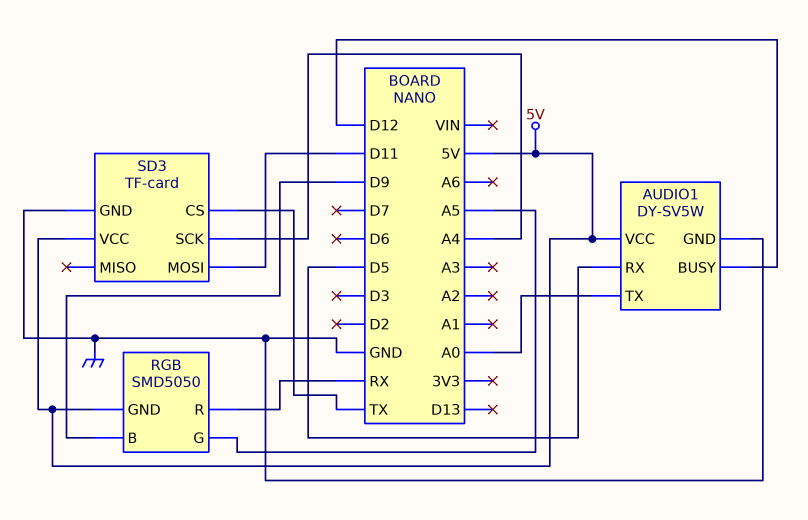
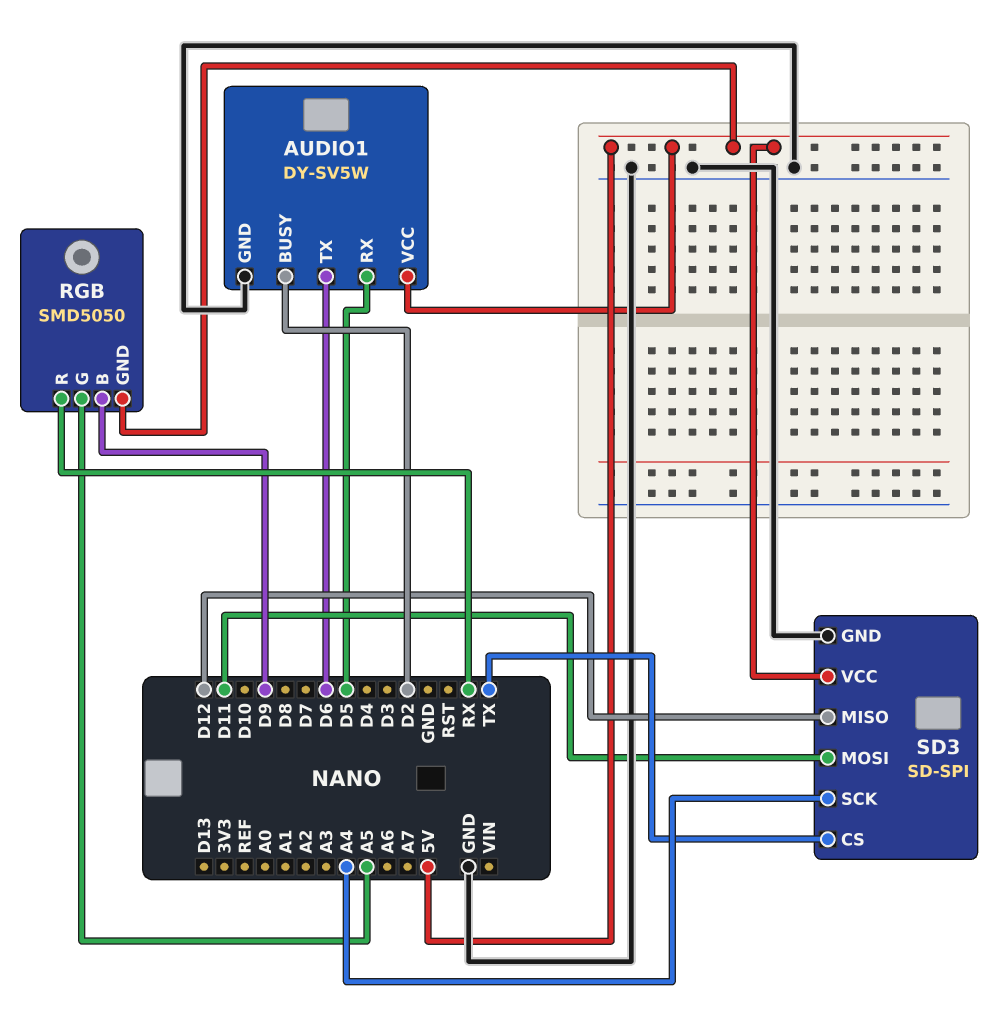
AUDIO1 pin BUSY: D12 -> D2
AUDIO1 pin TX: A0 -> D6
SD3: TF-card -> SD-SPI
SD3 pin MISO: none -> D12

